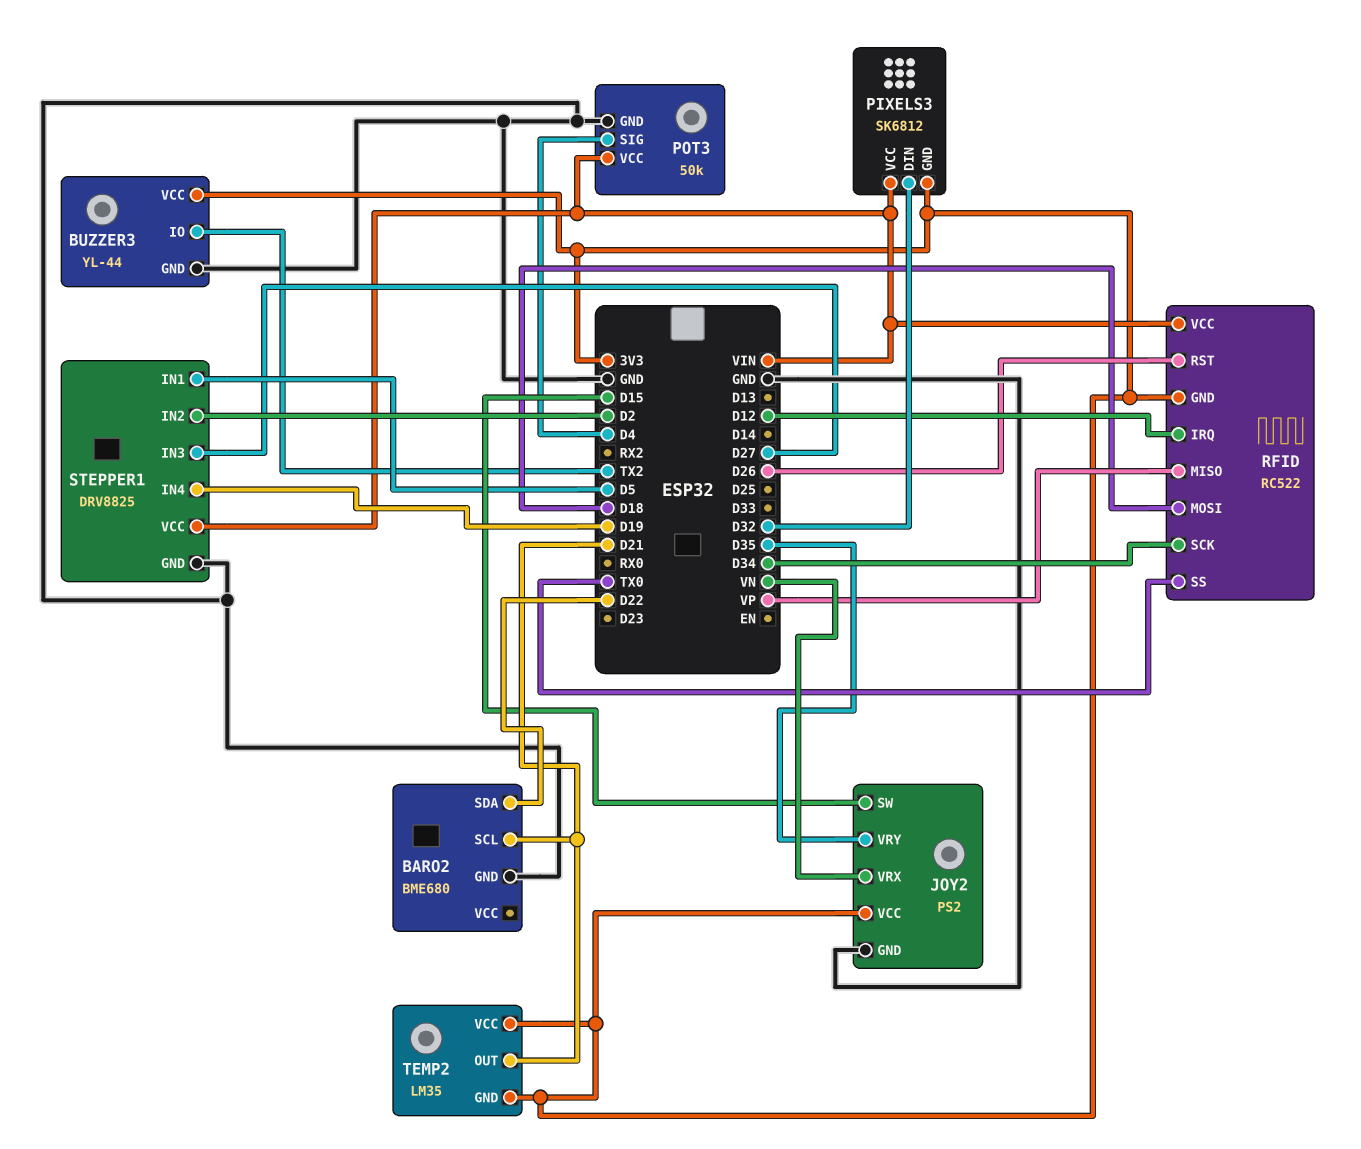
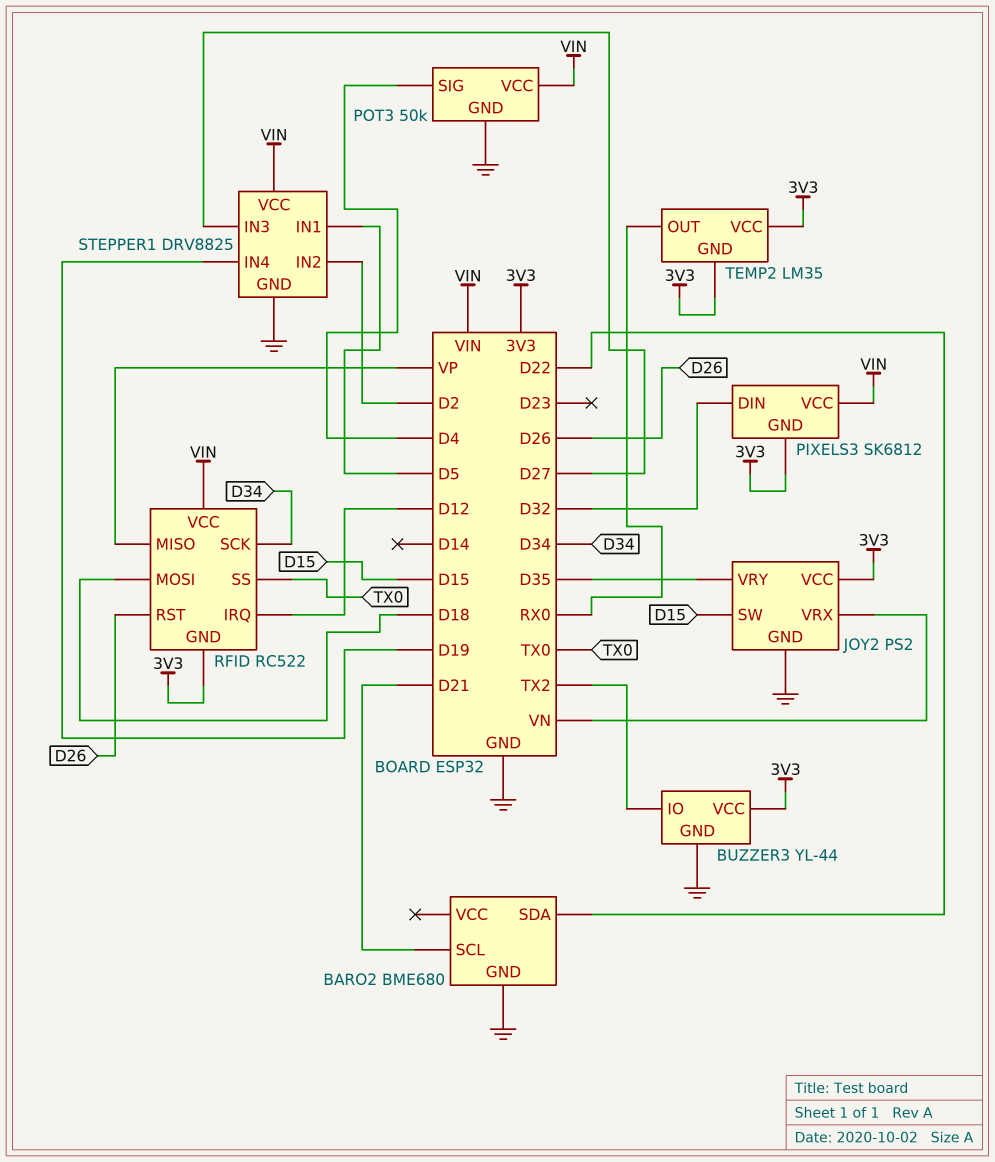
TEMP2 pin OUT: D21 -> RX0

